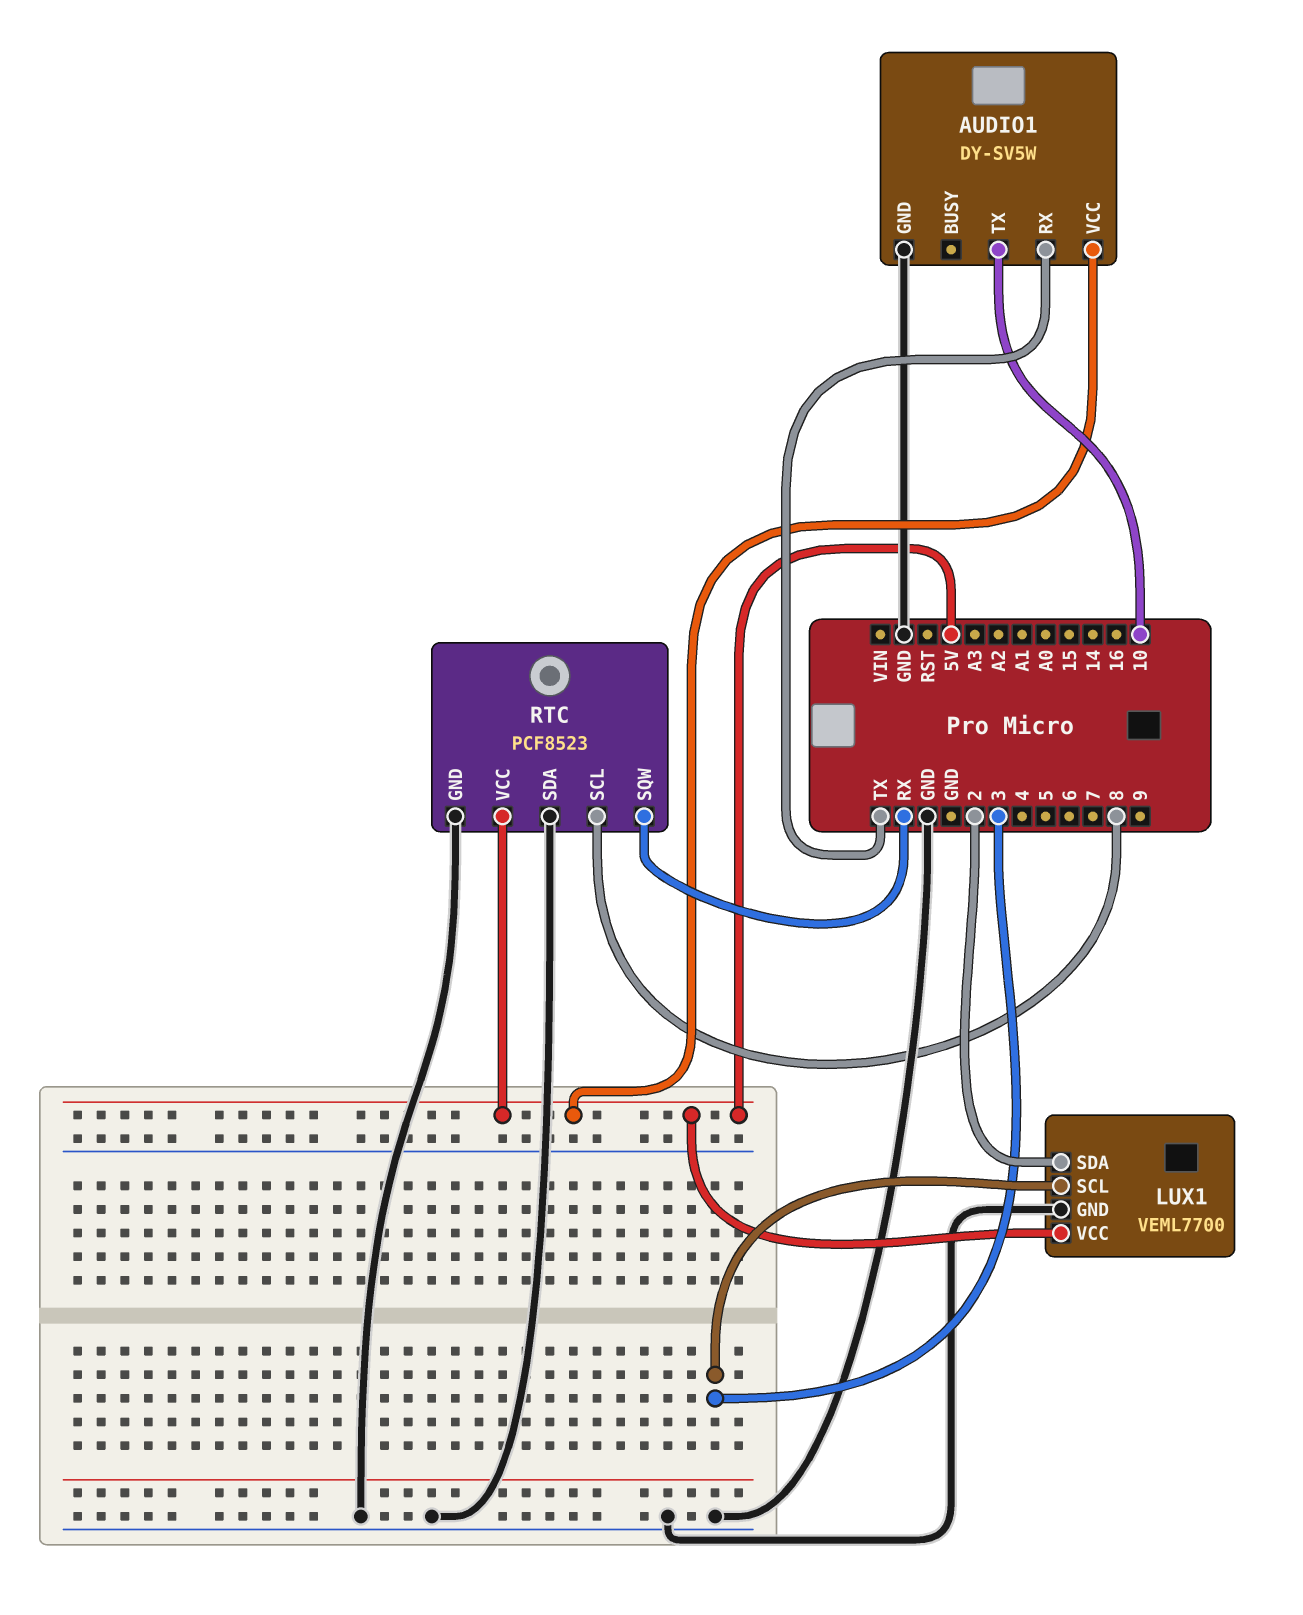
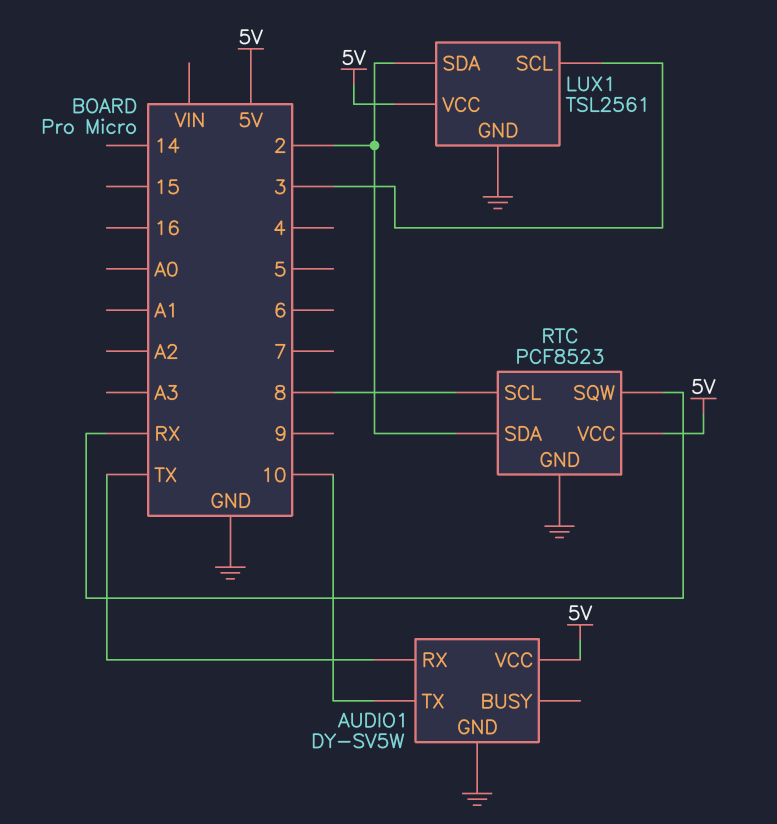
LUX1: VEML7700 -> TSL2561
RTC pin SDA: GND -> 2

